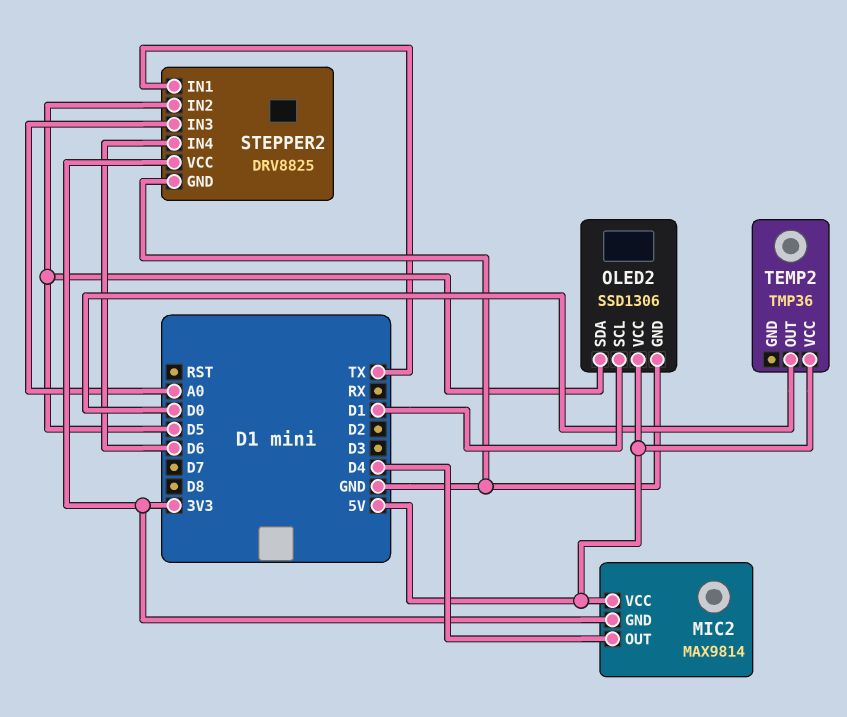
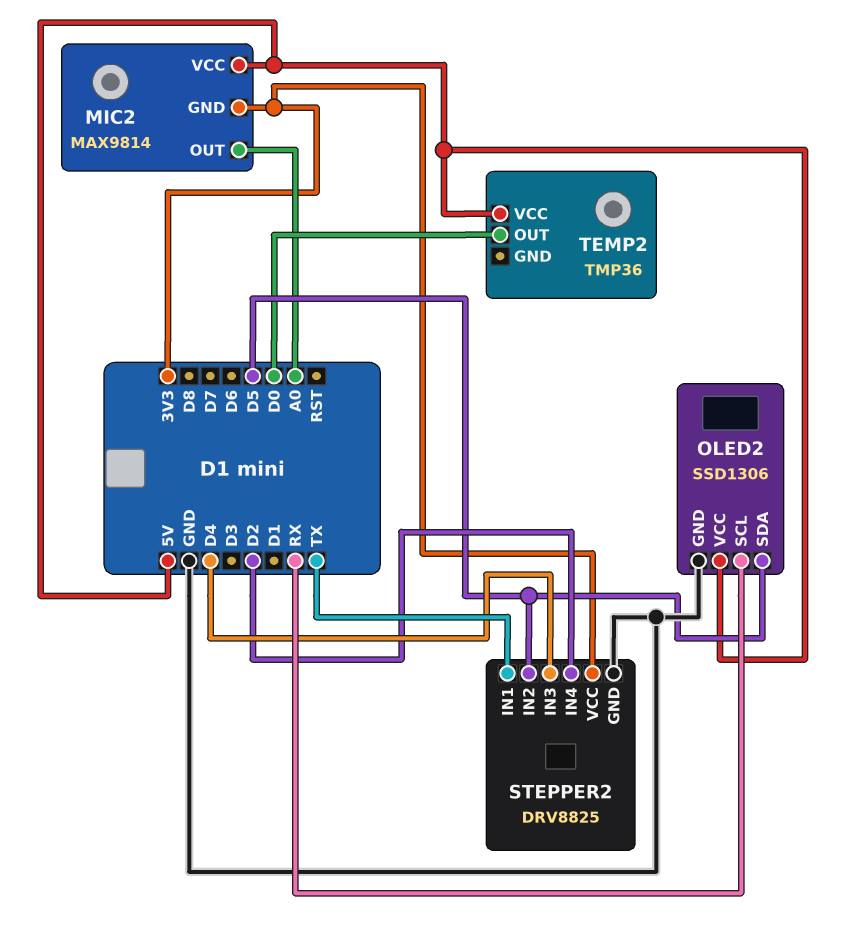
MIC2 pin OUT: D4 -> A0
OLED2 pin SCL: D1 -> RX
STEPPER2 pin IN3: A0 -> D4
STEPPER2 pin IN4: D6 -> D2

